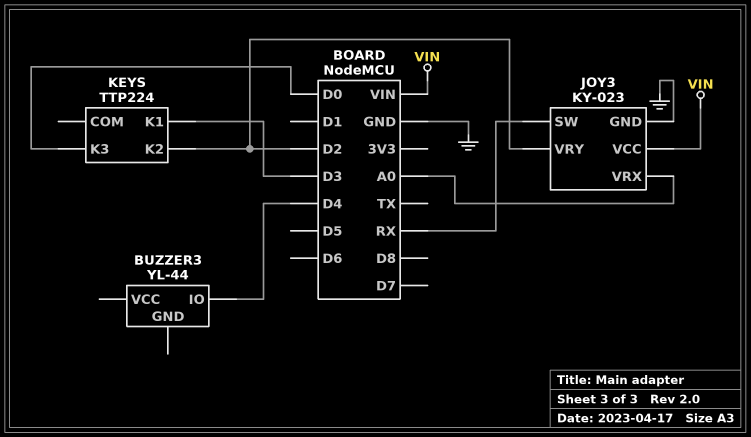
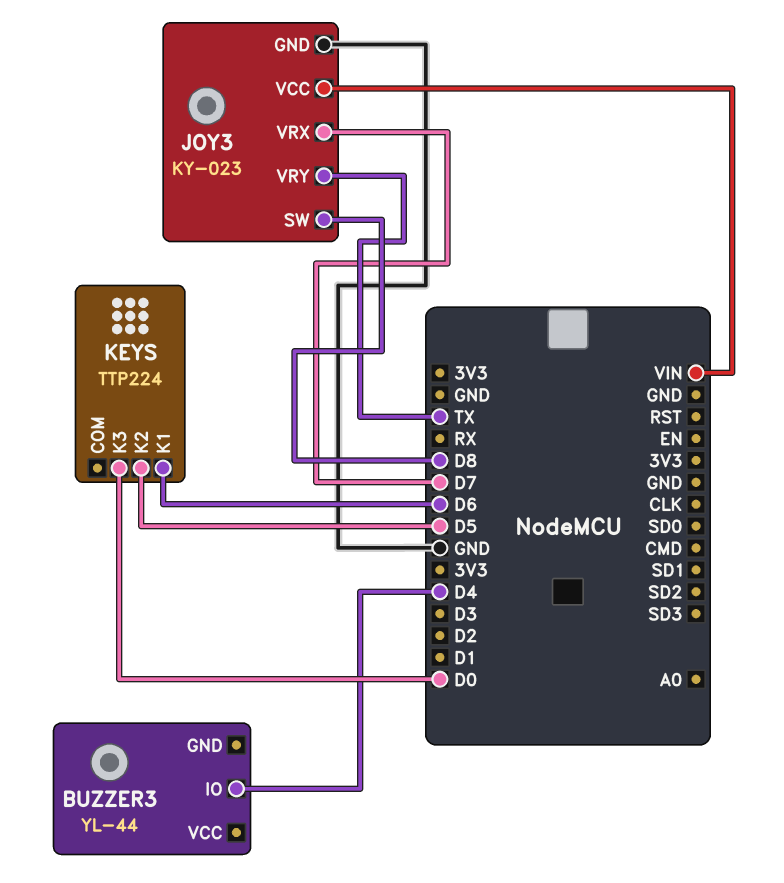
JOY3 pin SW: RX -> D8
JOY3 pin VRX: A0 -> D7
JOY3 pin VRY: D2 -> TX
KEYS pin K1: D3 -> D6
KEYS pin K2: D2 -> D5

